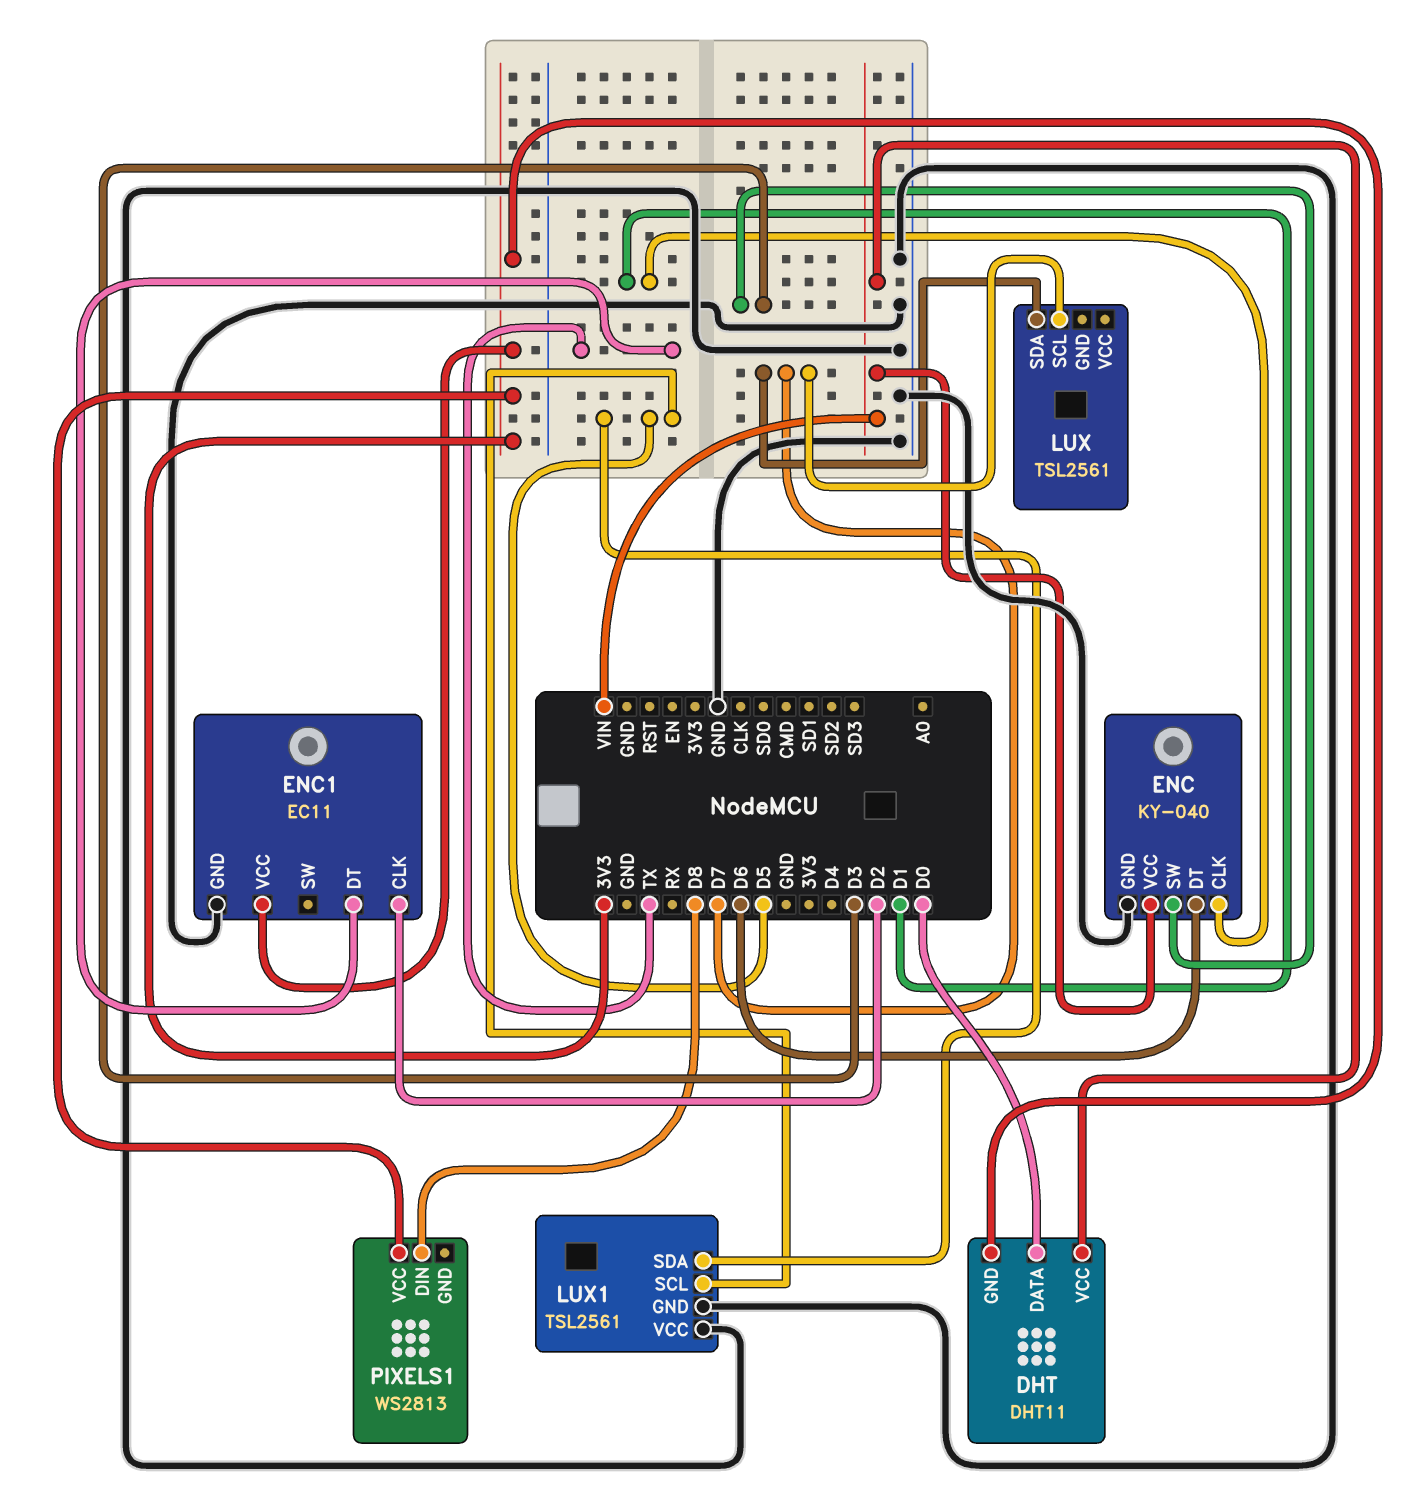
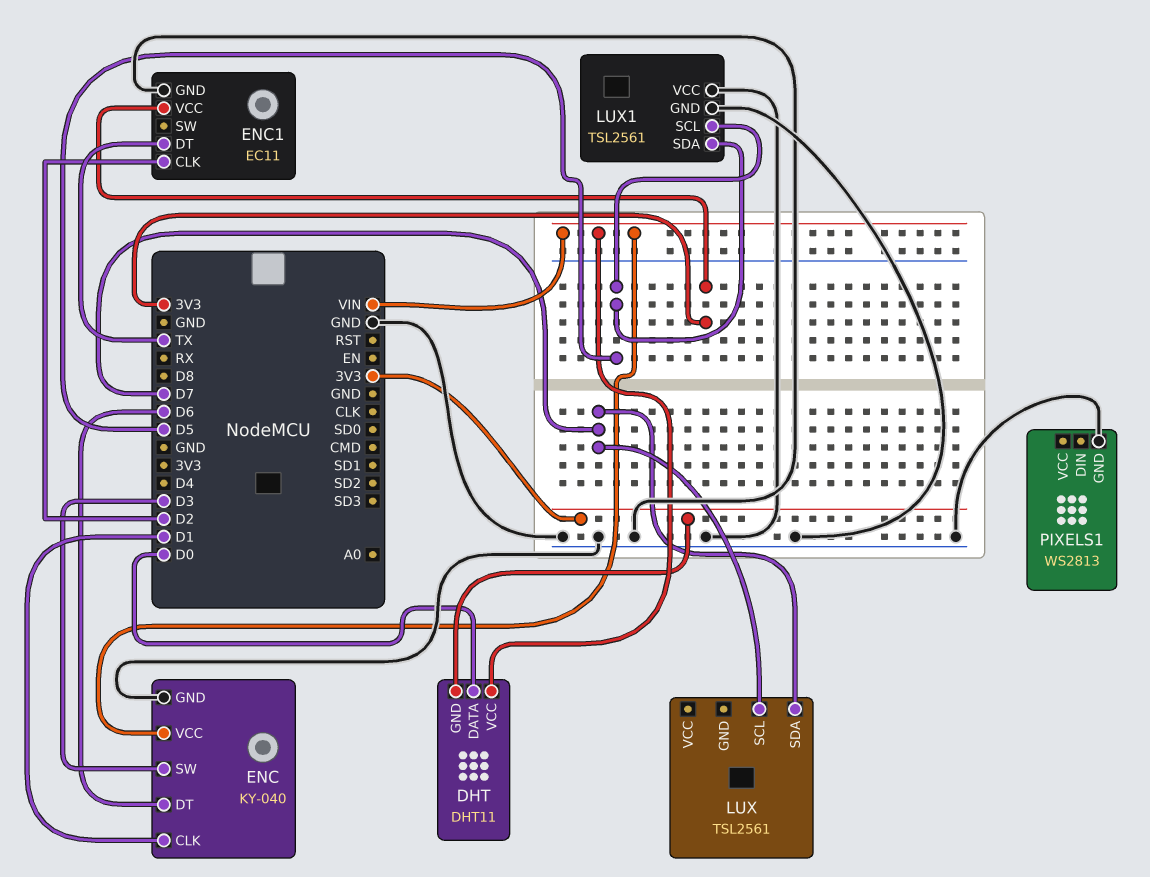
PIXELS1 pin DIN: D8 -> none
PIXELS1 pin GND: none -> GND
PIXELS1 pin VCC: 3V3 -> none

